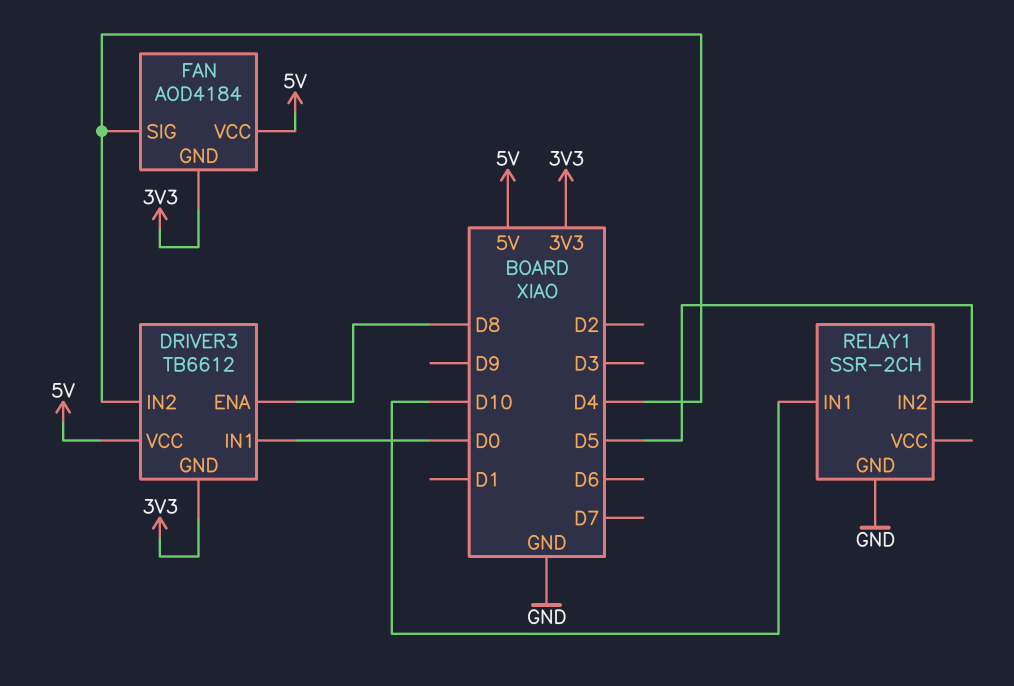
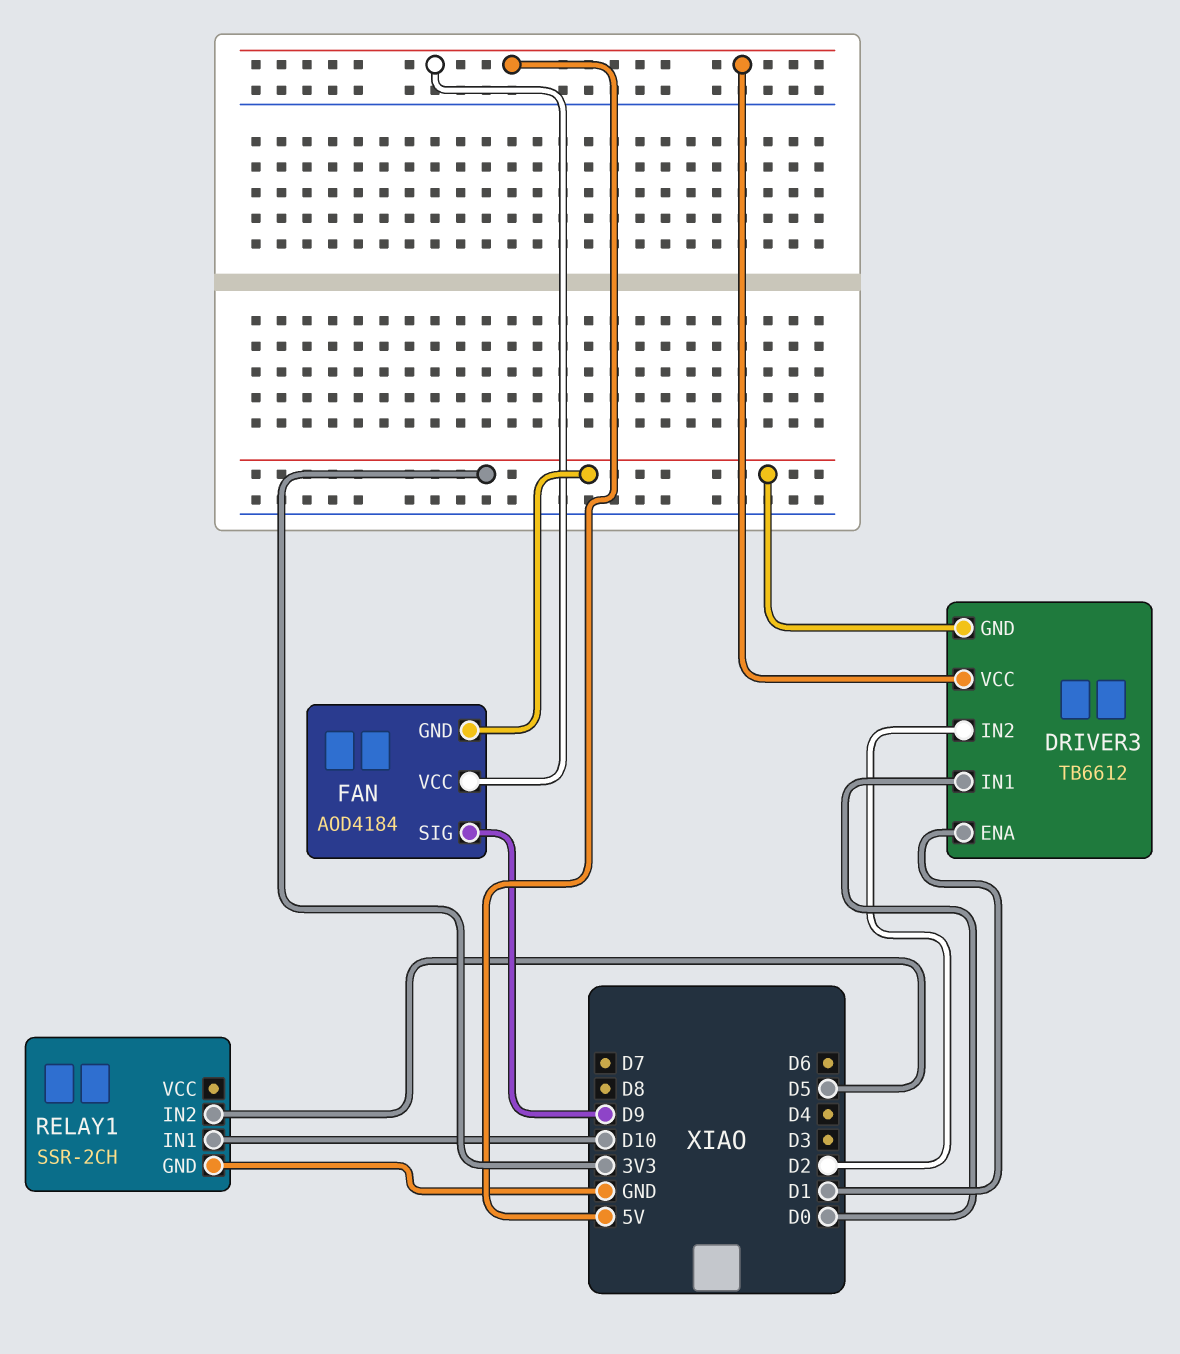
DRIVER3 pin ENA: D8 -> D1
DRIVER3 pin IN2: D4 -> D2
FAN pin SIG: D4 -> D9

